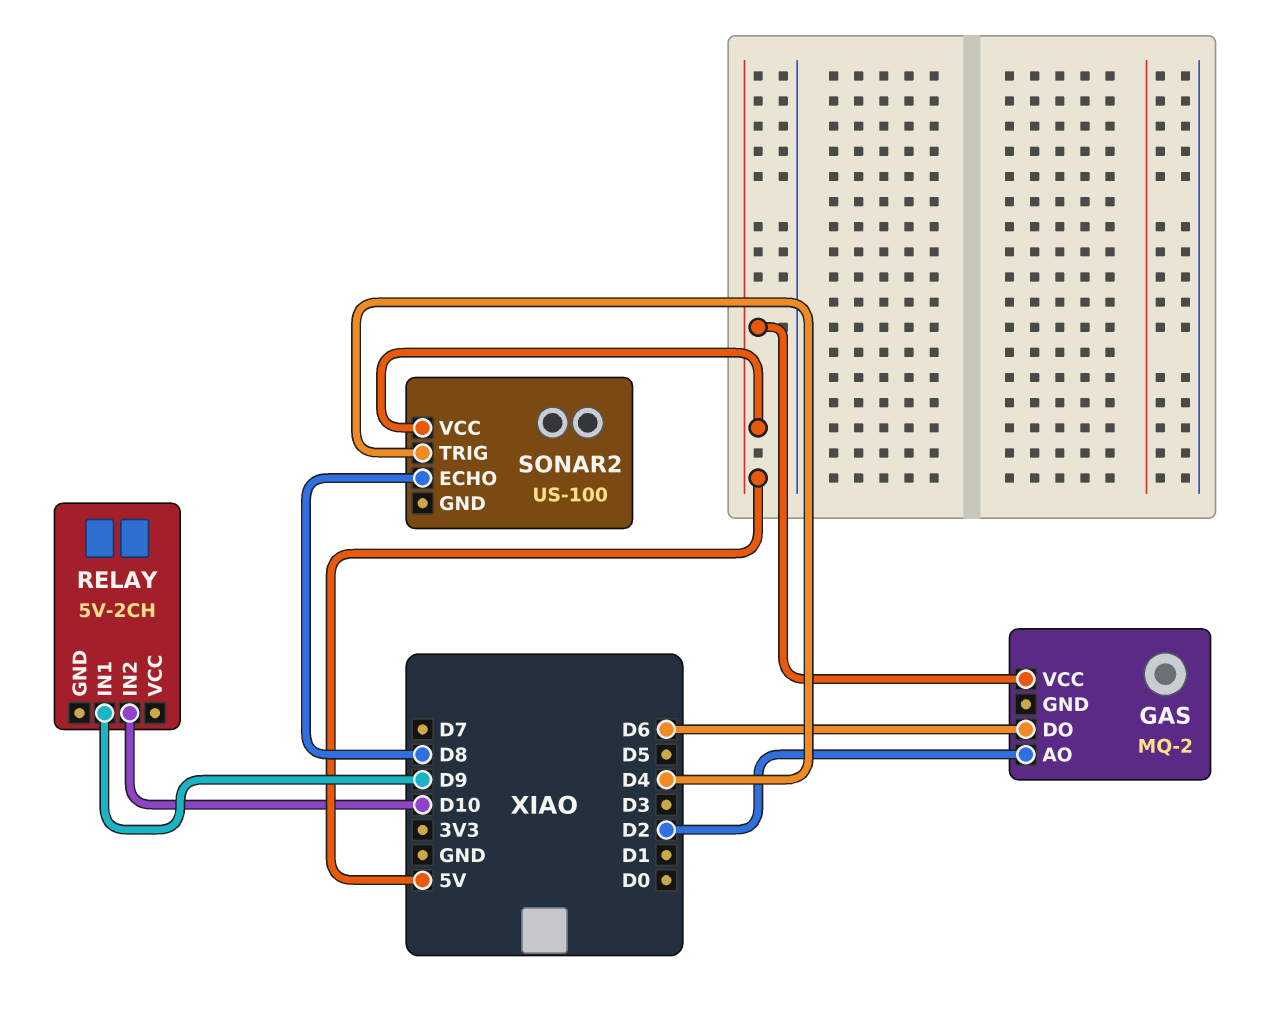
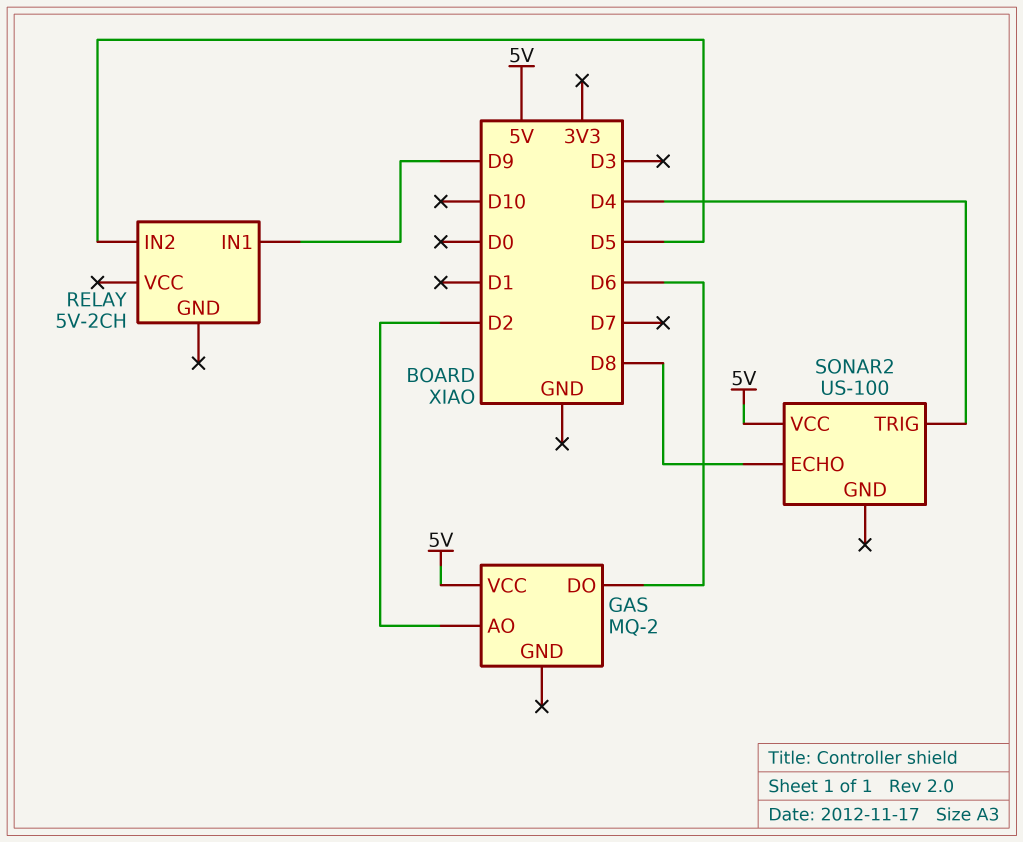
RELAY pin IN2: D10 -> D5

